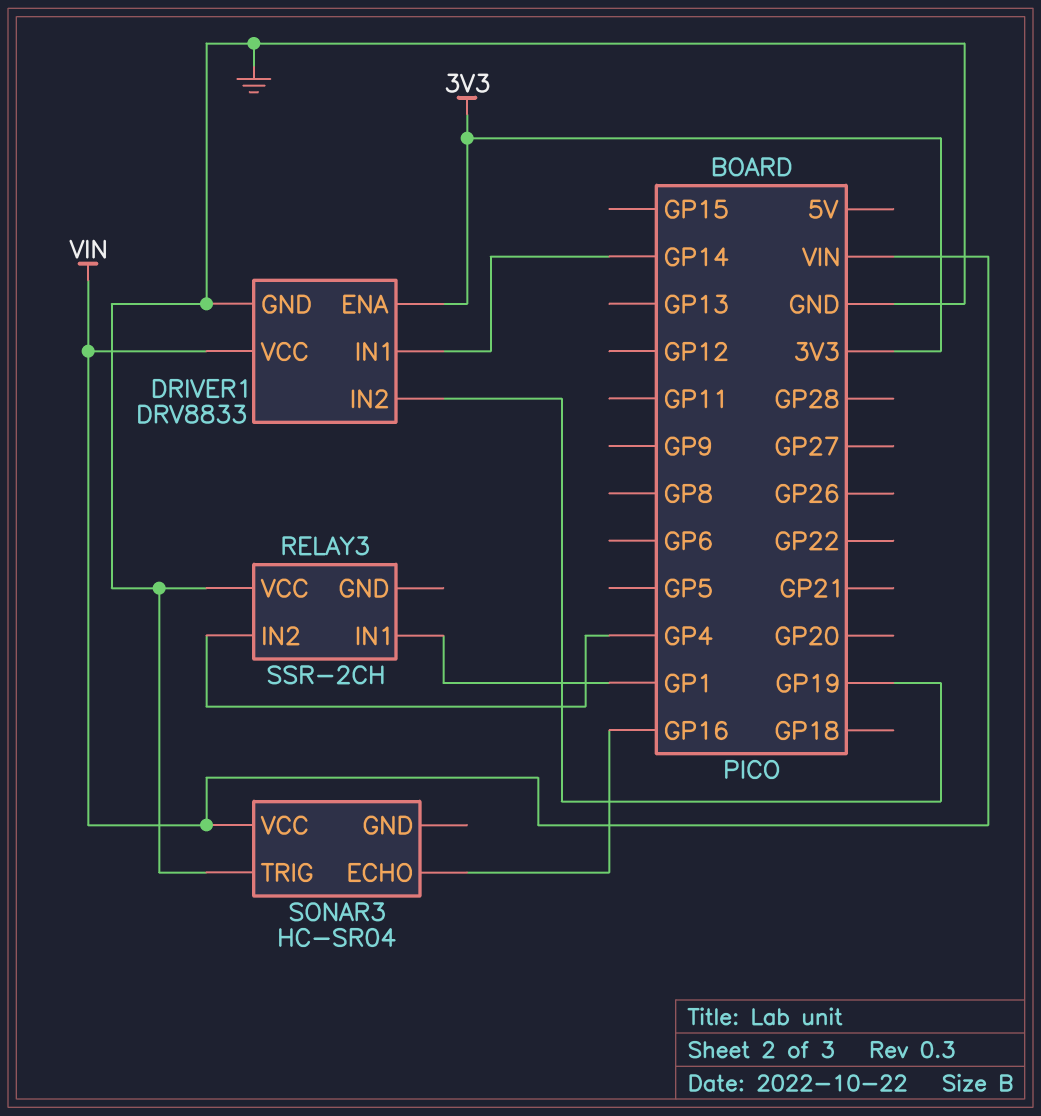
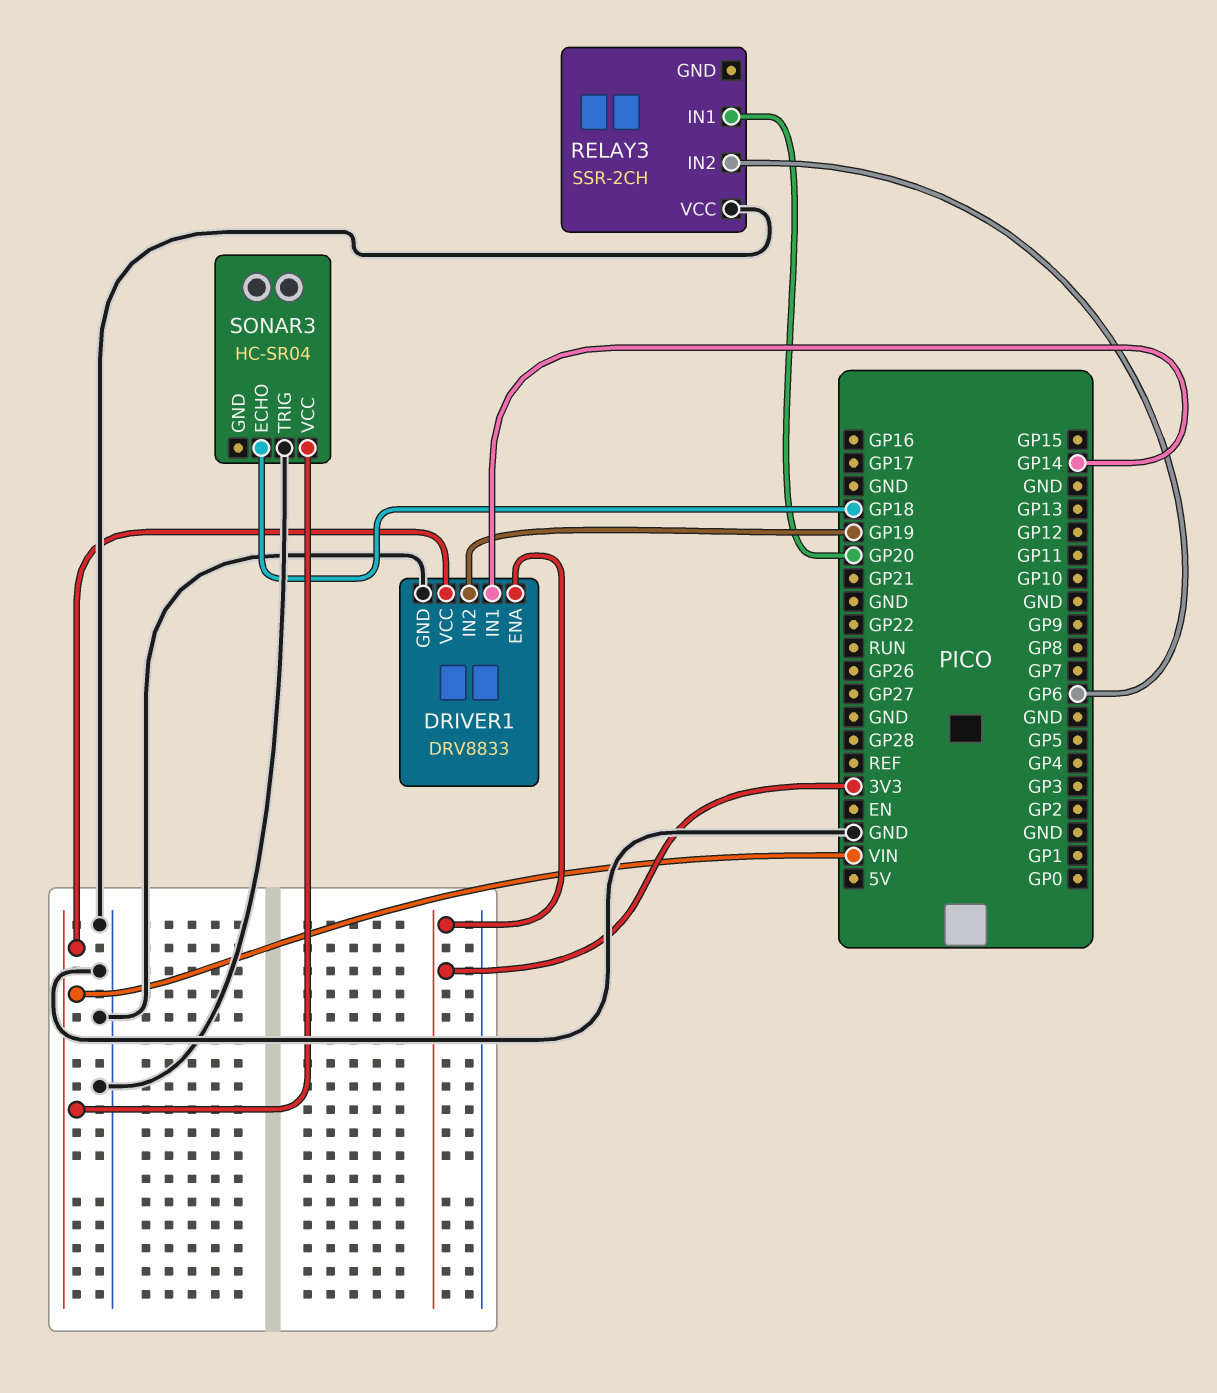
RELAY3 pin IN1: GP1 -> GP20
RELAY3 pin IN2: GP4 -> GP6
SONAR3 pin ECHO: GP16 -> GP18

